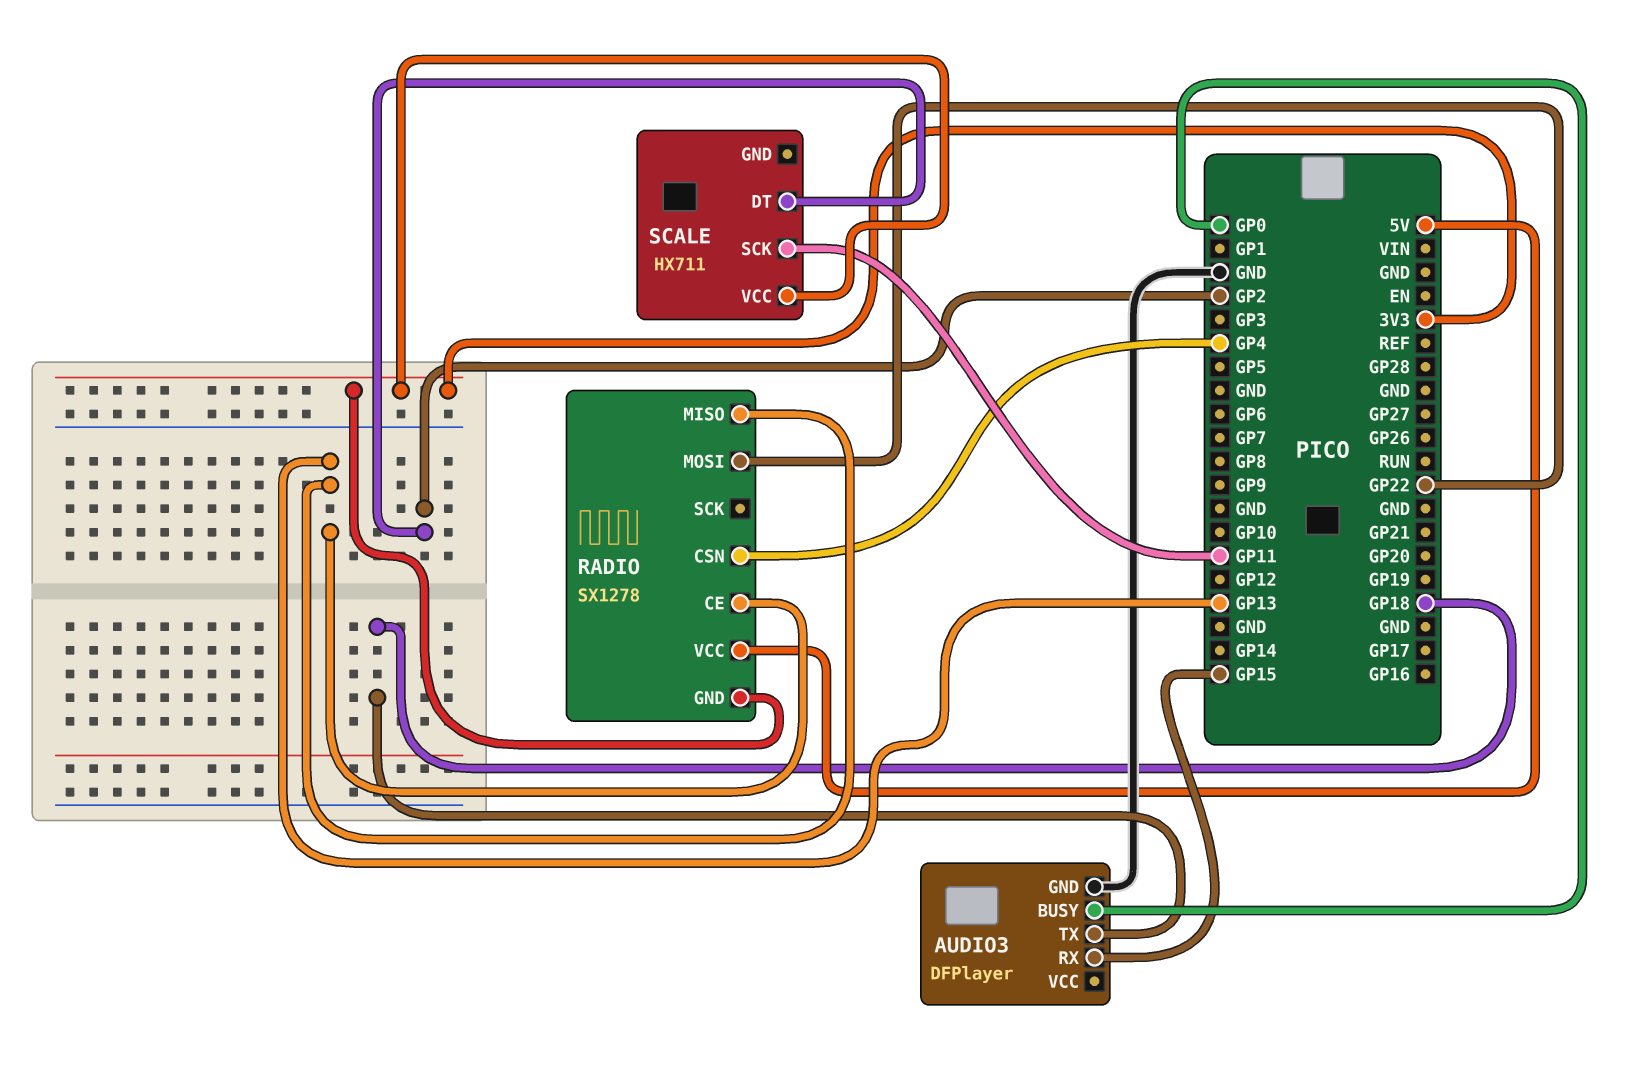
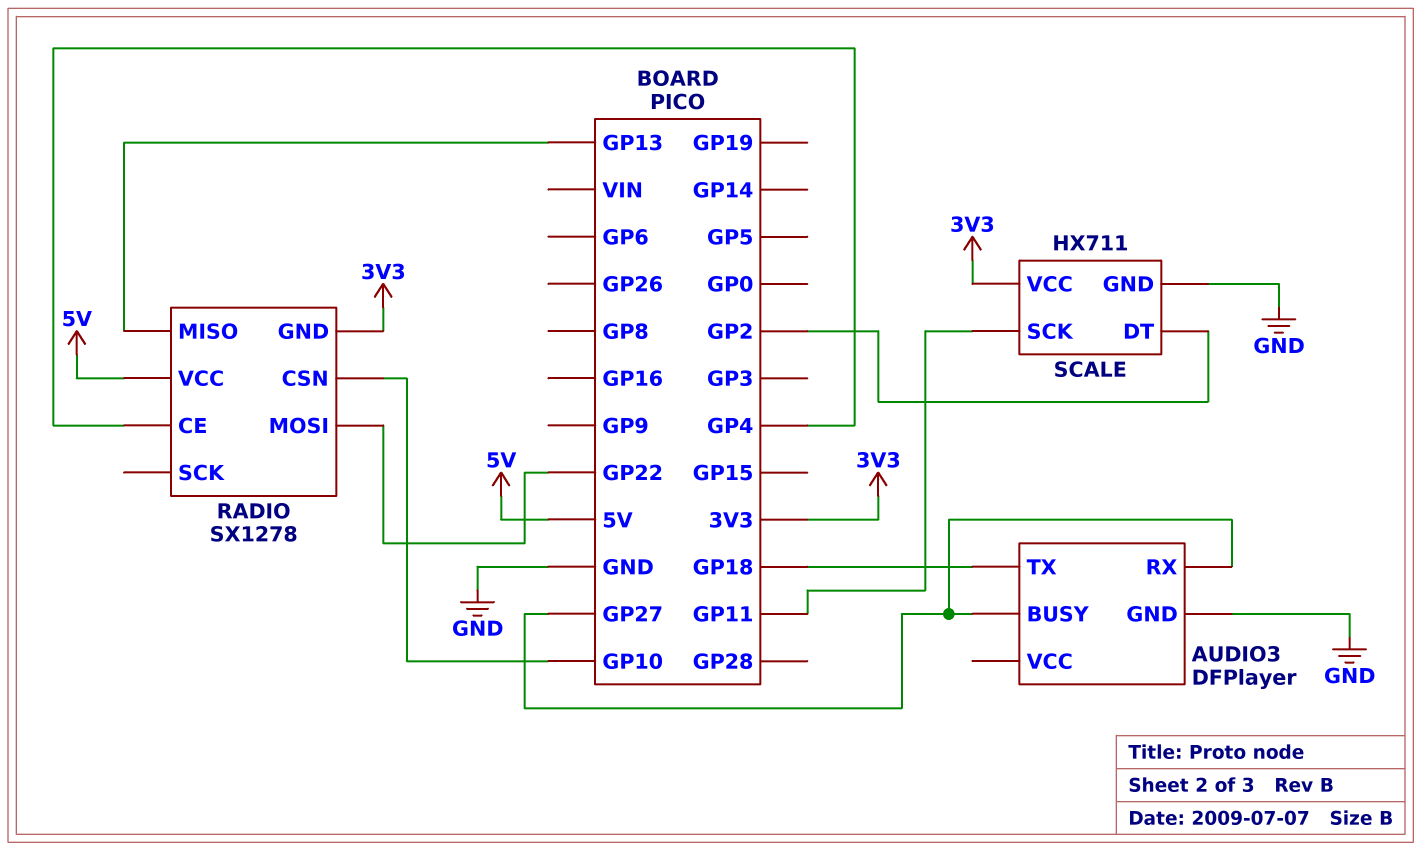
AUDIO3 pin BUSY: GP0 -> GP27
AUDIO3 pin RX: GP15 -> GP27
RADIO pin CE: GP13 -> GP4
RADIO pin CSN: GP4 -> GP10
SCALE pin GND: none -> GND

